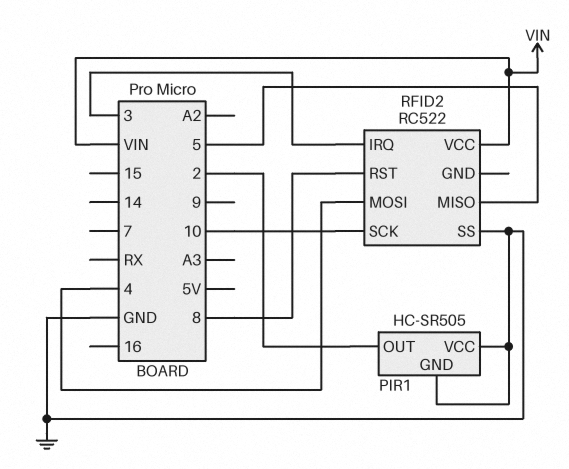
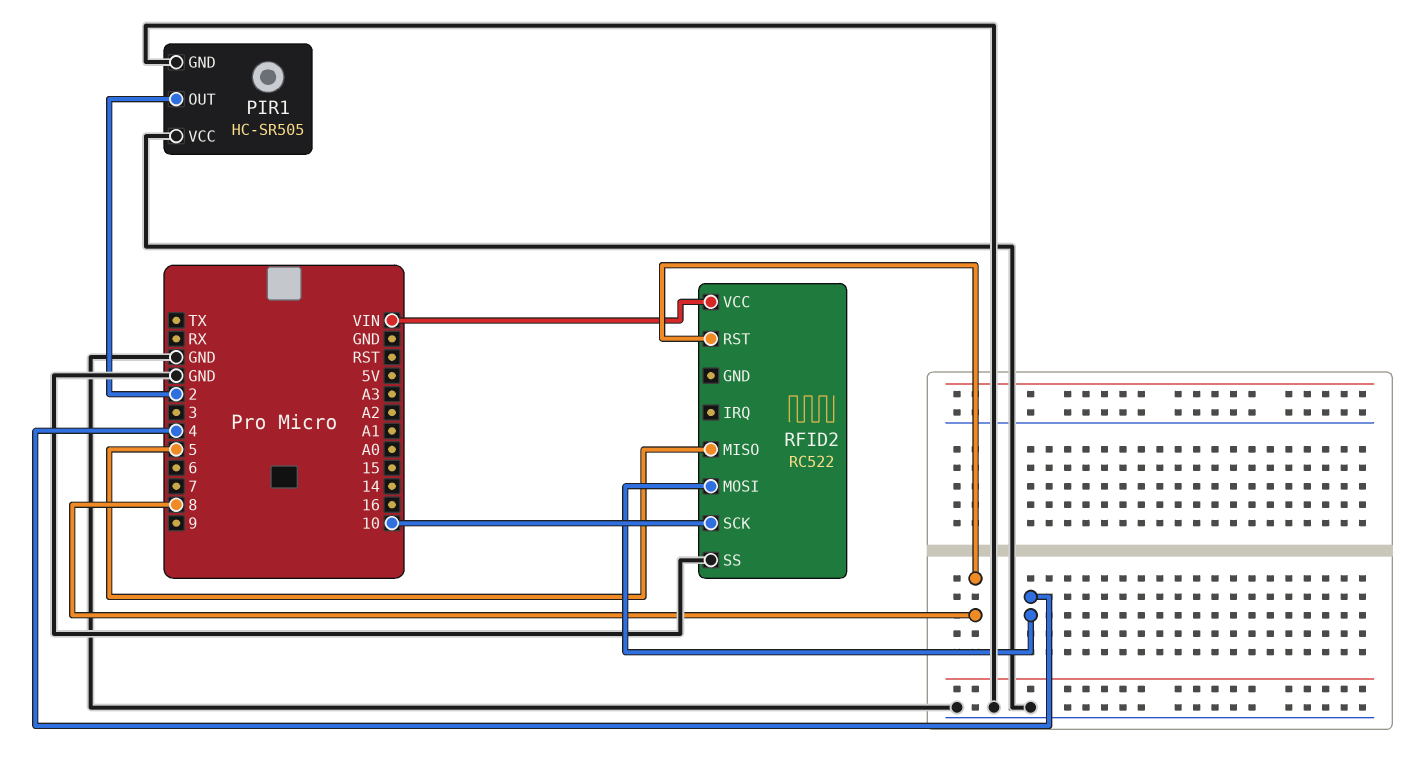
RFID2 pin IRQ: 3 -> none

